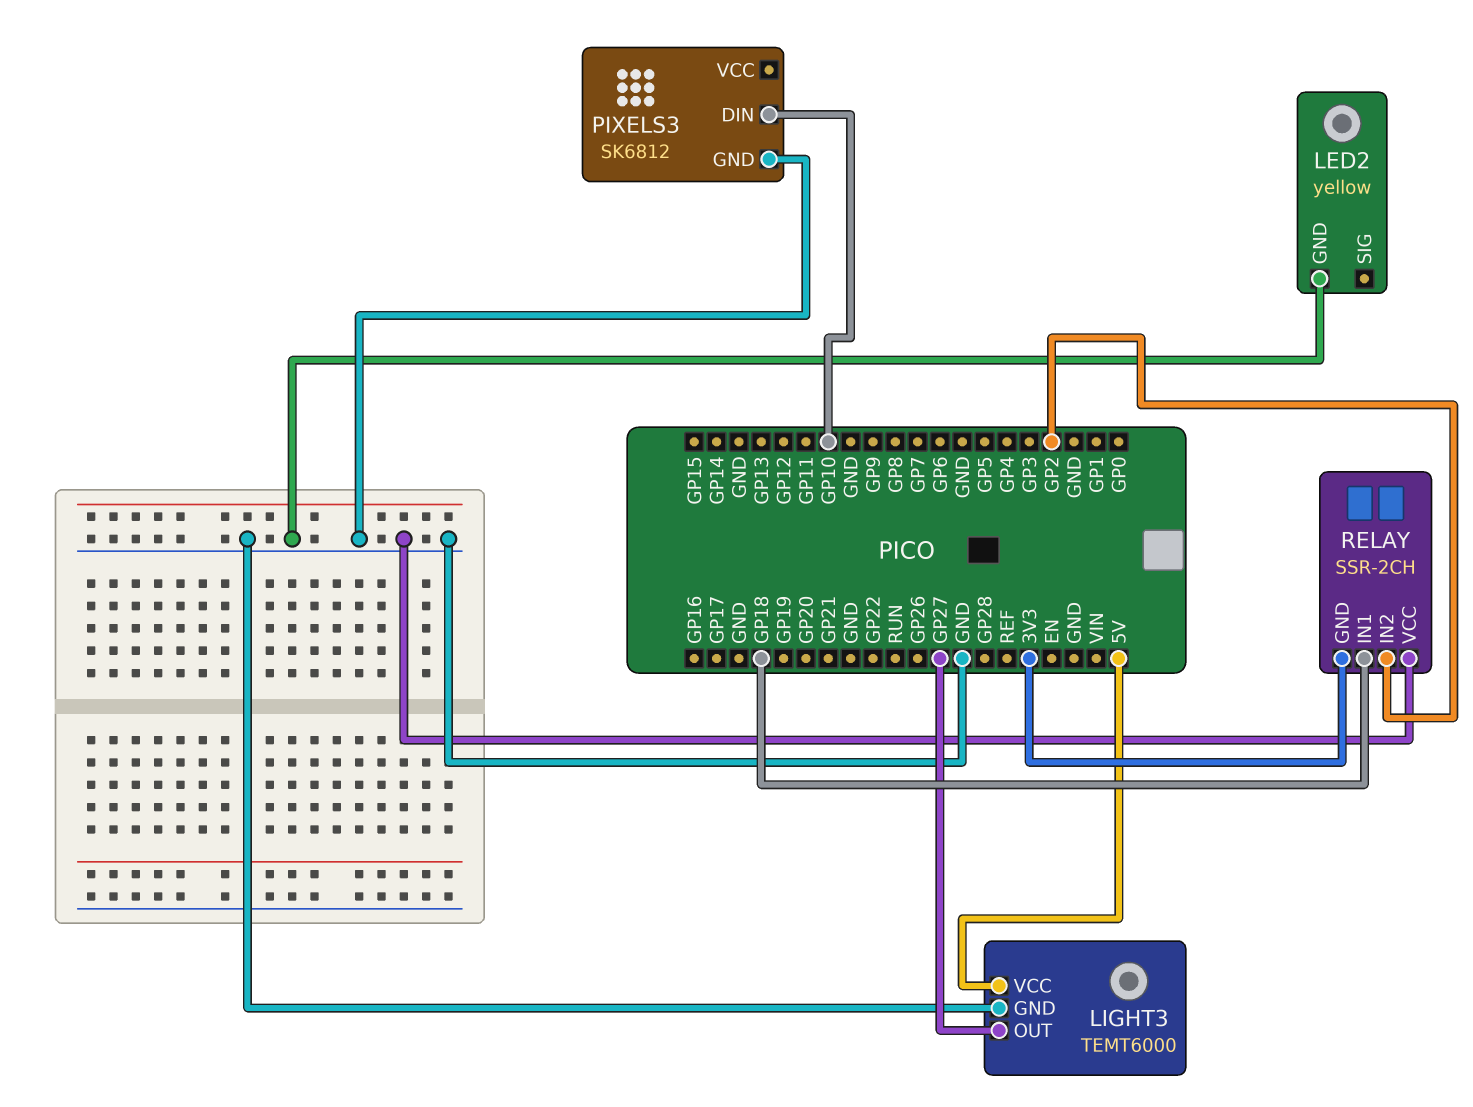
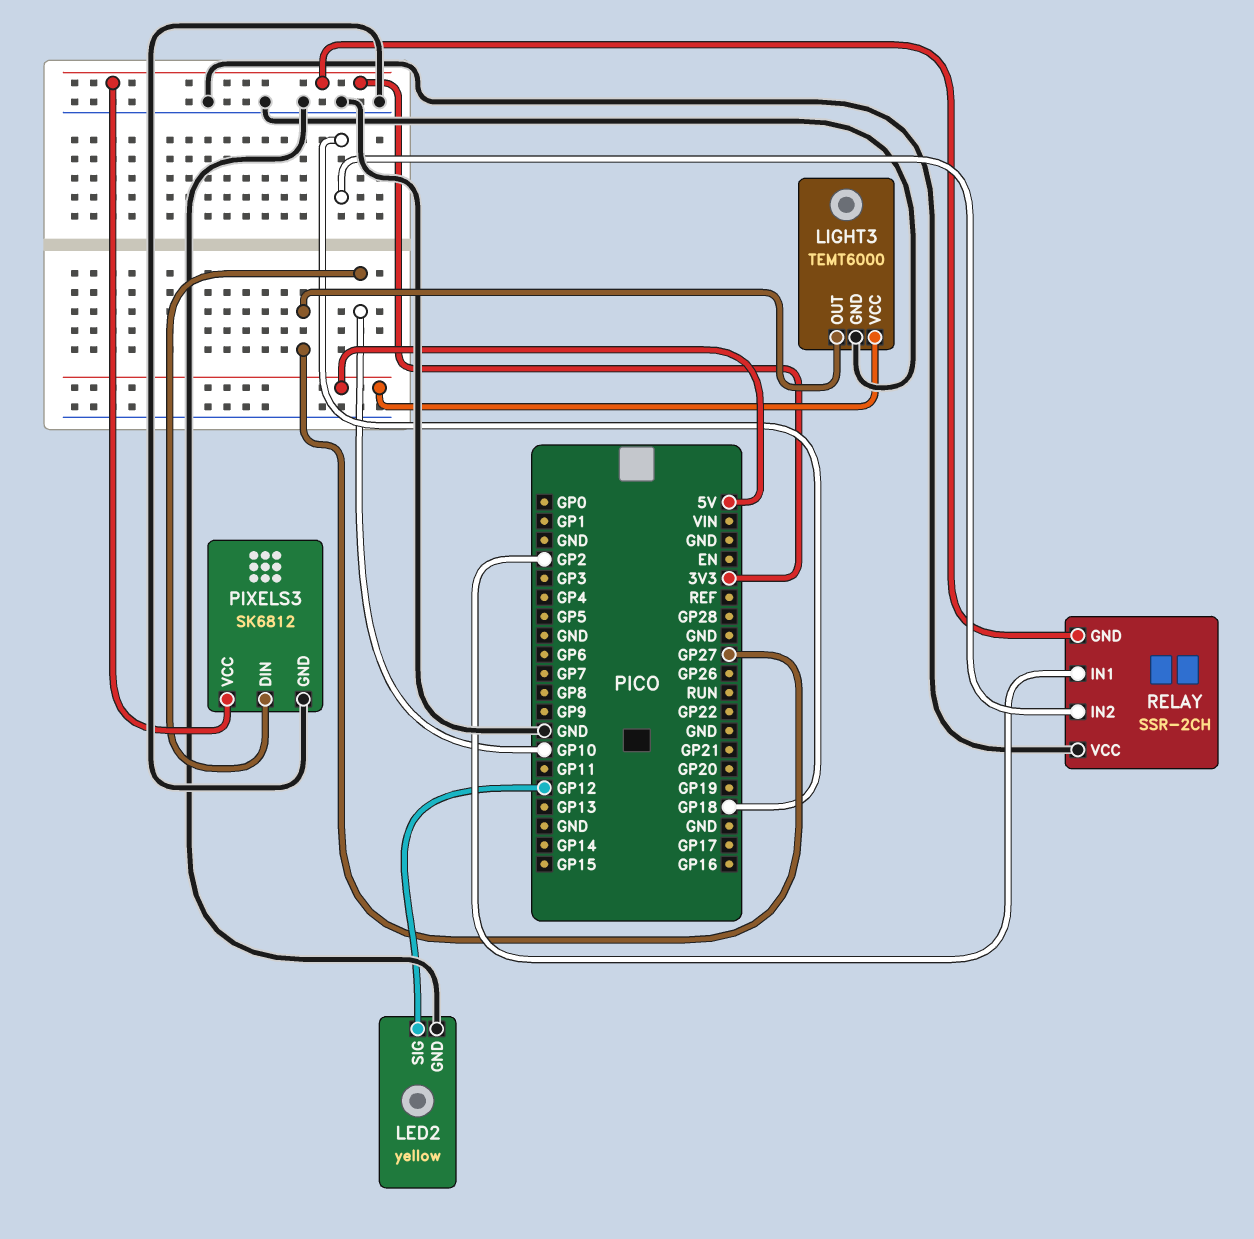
LED2 pin SIG: none -> GP12
PIXELS3 pin VCC: none -> 3V3
RELAY pin IN1: GP18 -> GP2
RELAY pin IN2: GP2 -> GP18

